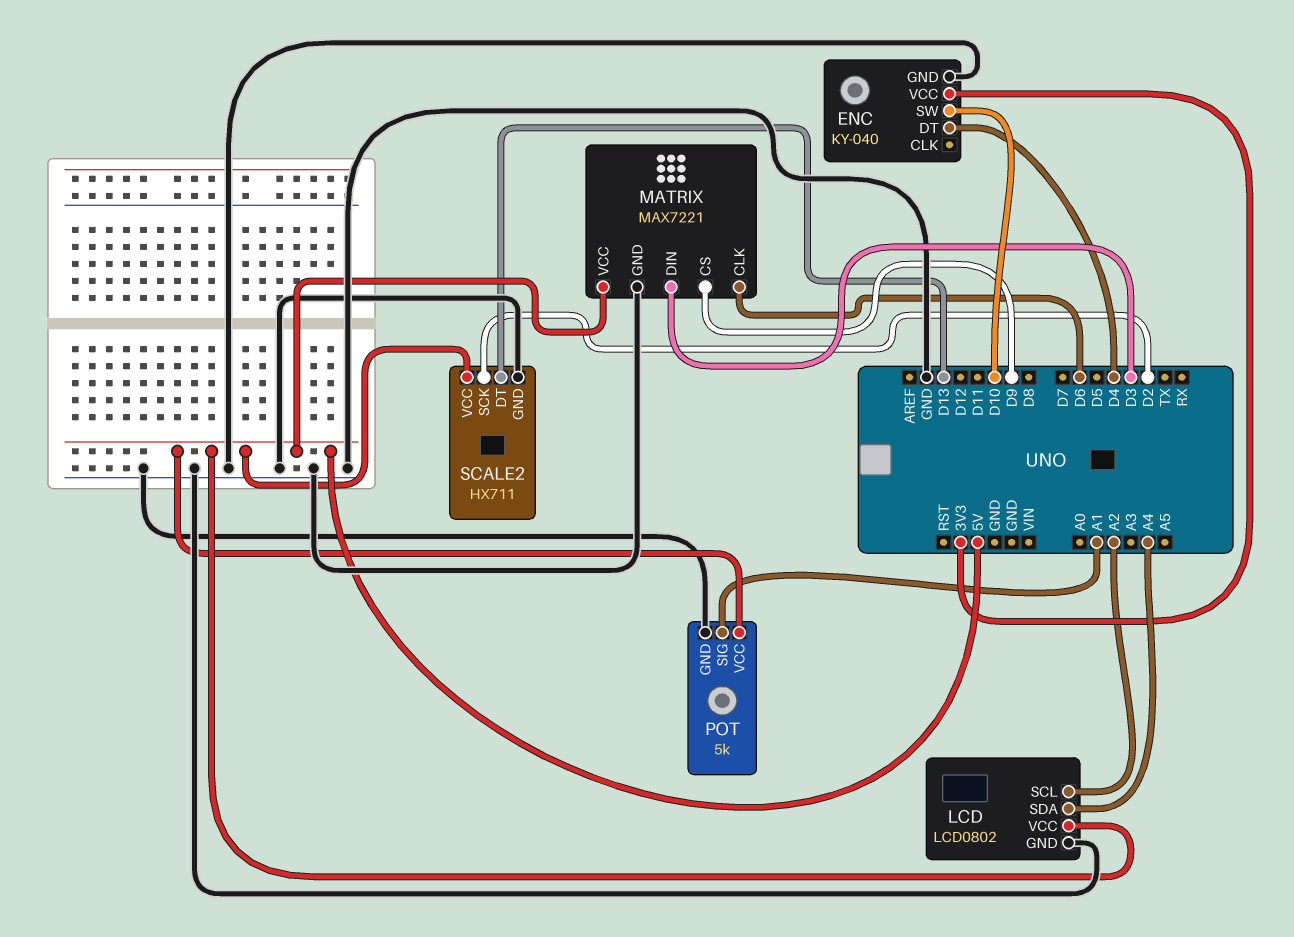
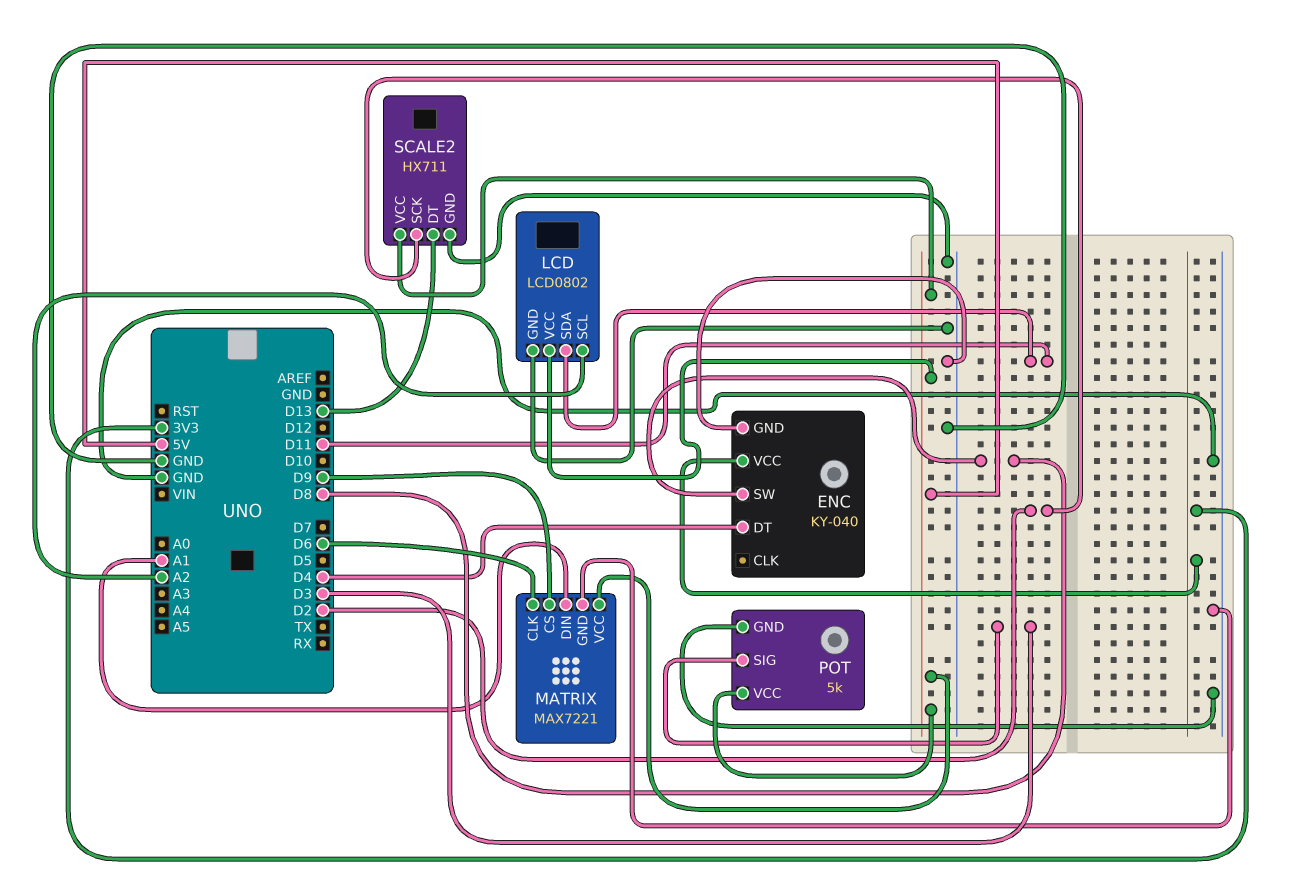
ENC pin SW: D10 -> D8
LCD pin SDA: A4 -> D11
MATRIX pin DIN: D3 -> A1
POT pin SIG: A1 -> D3

